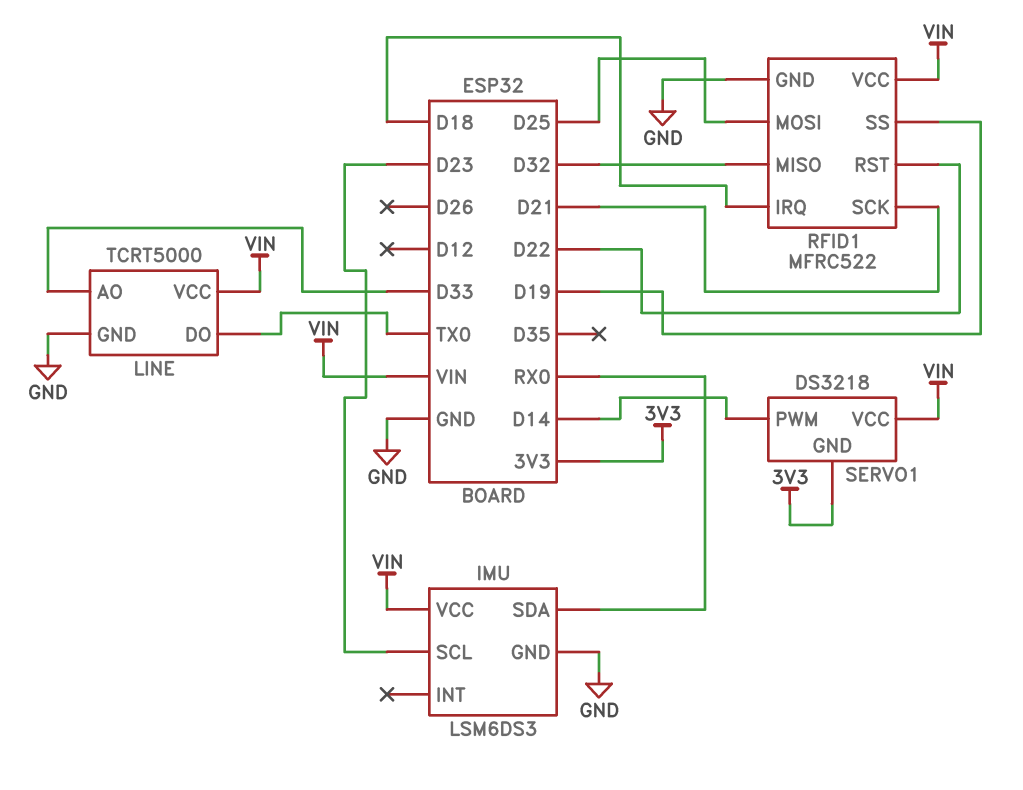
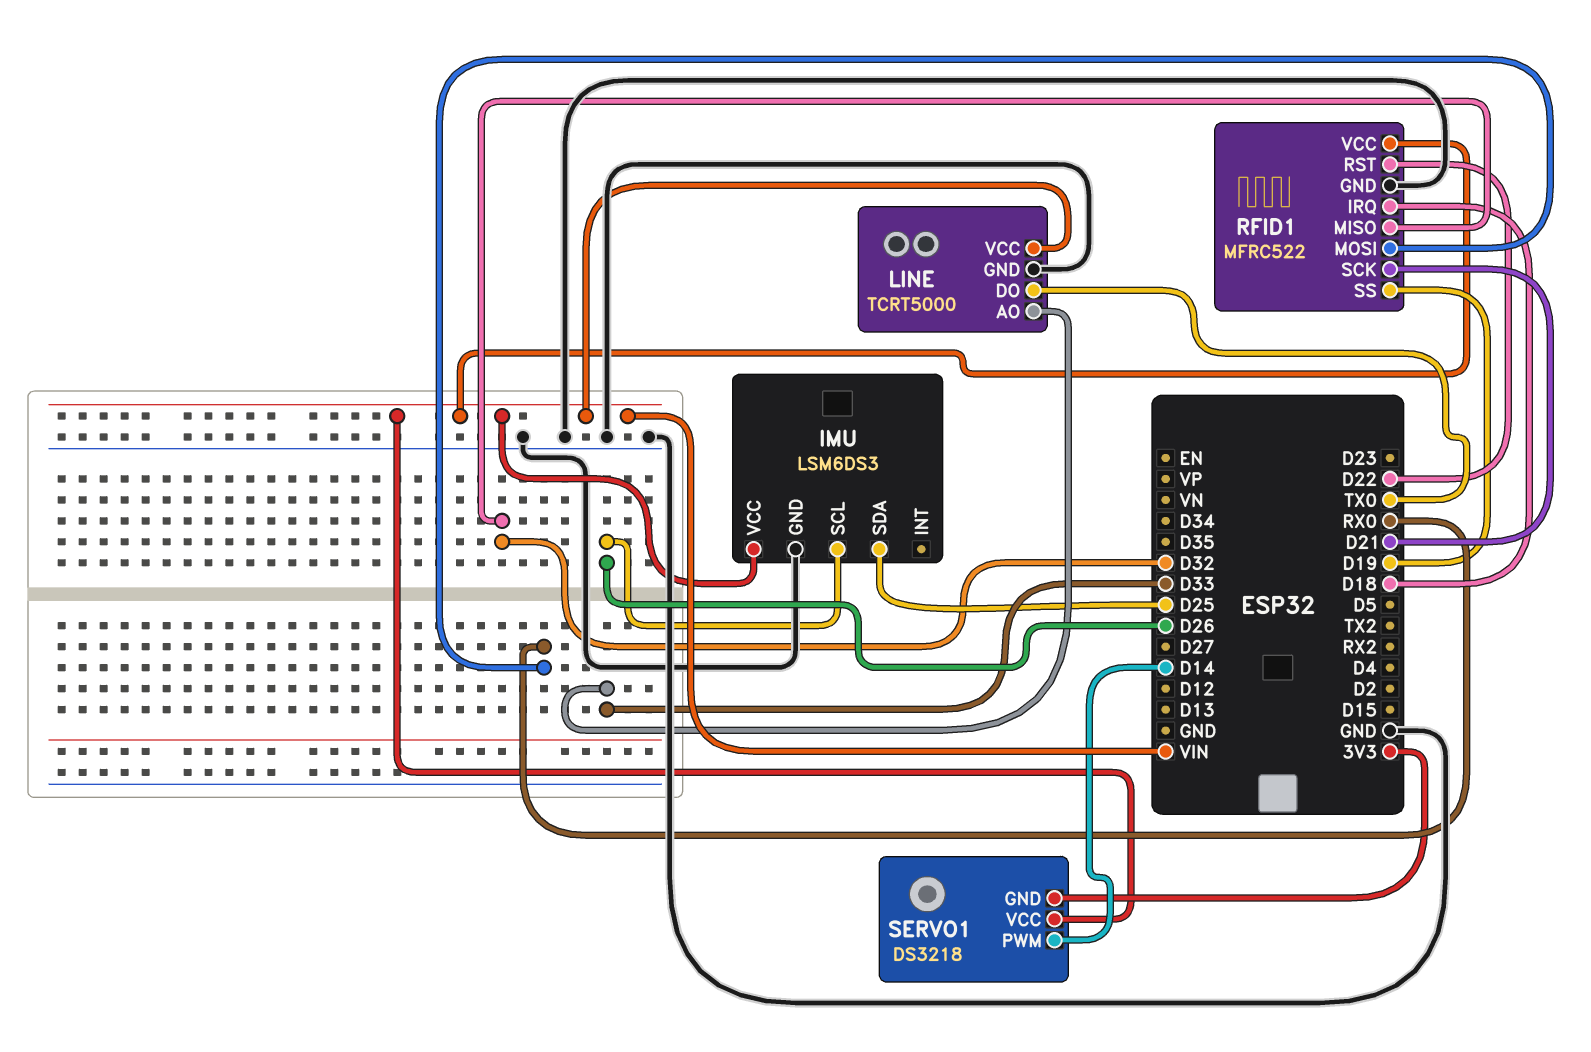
IMU pin SCL: D23 -> D26
IMU pin SDA: RX0 -> D25
RFID1 pin MOSI: D25 -> RX0

